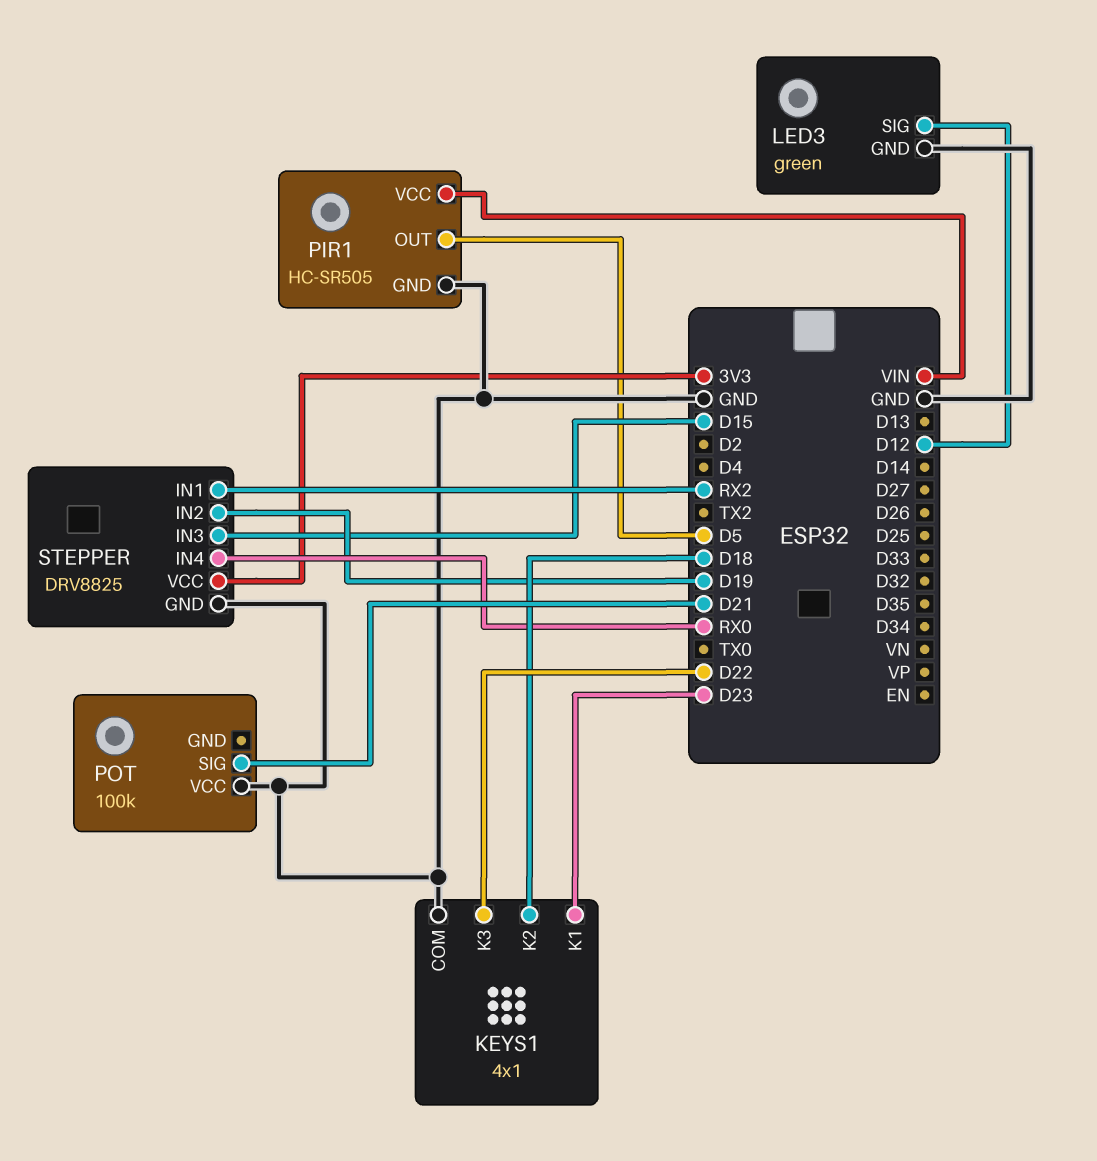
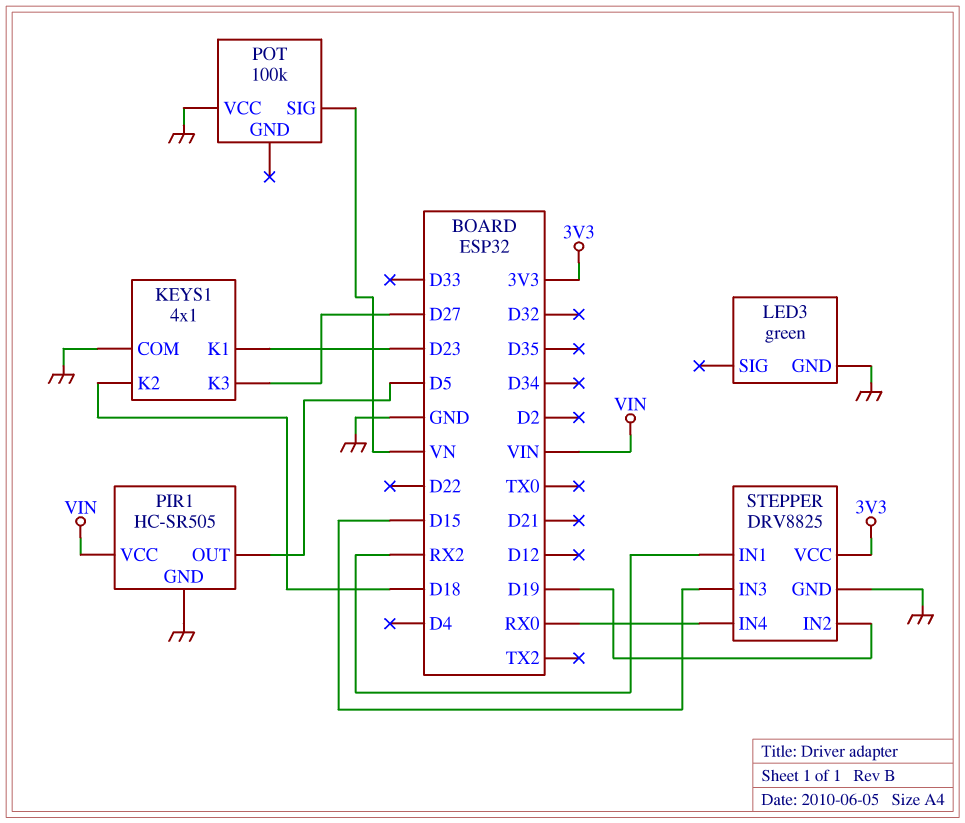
KEYS1 pin K3: D22 -> D27
LED3 pin SIG: D12 -> none
POT pin SIG: D21 -> VN

